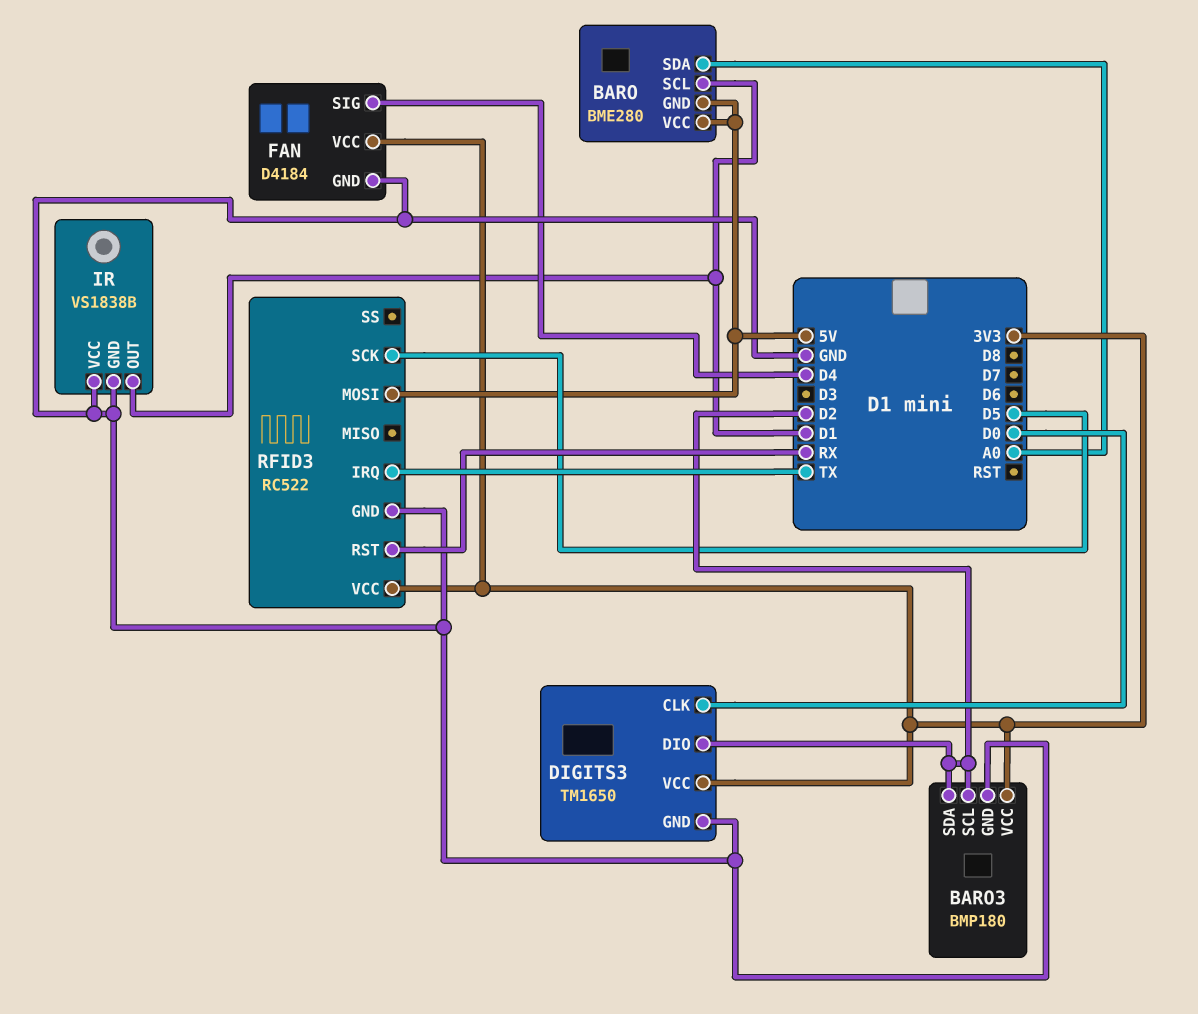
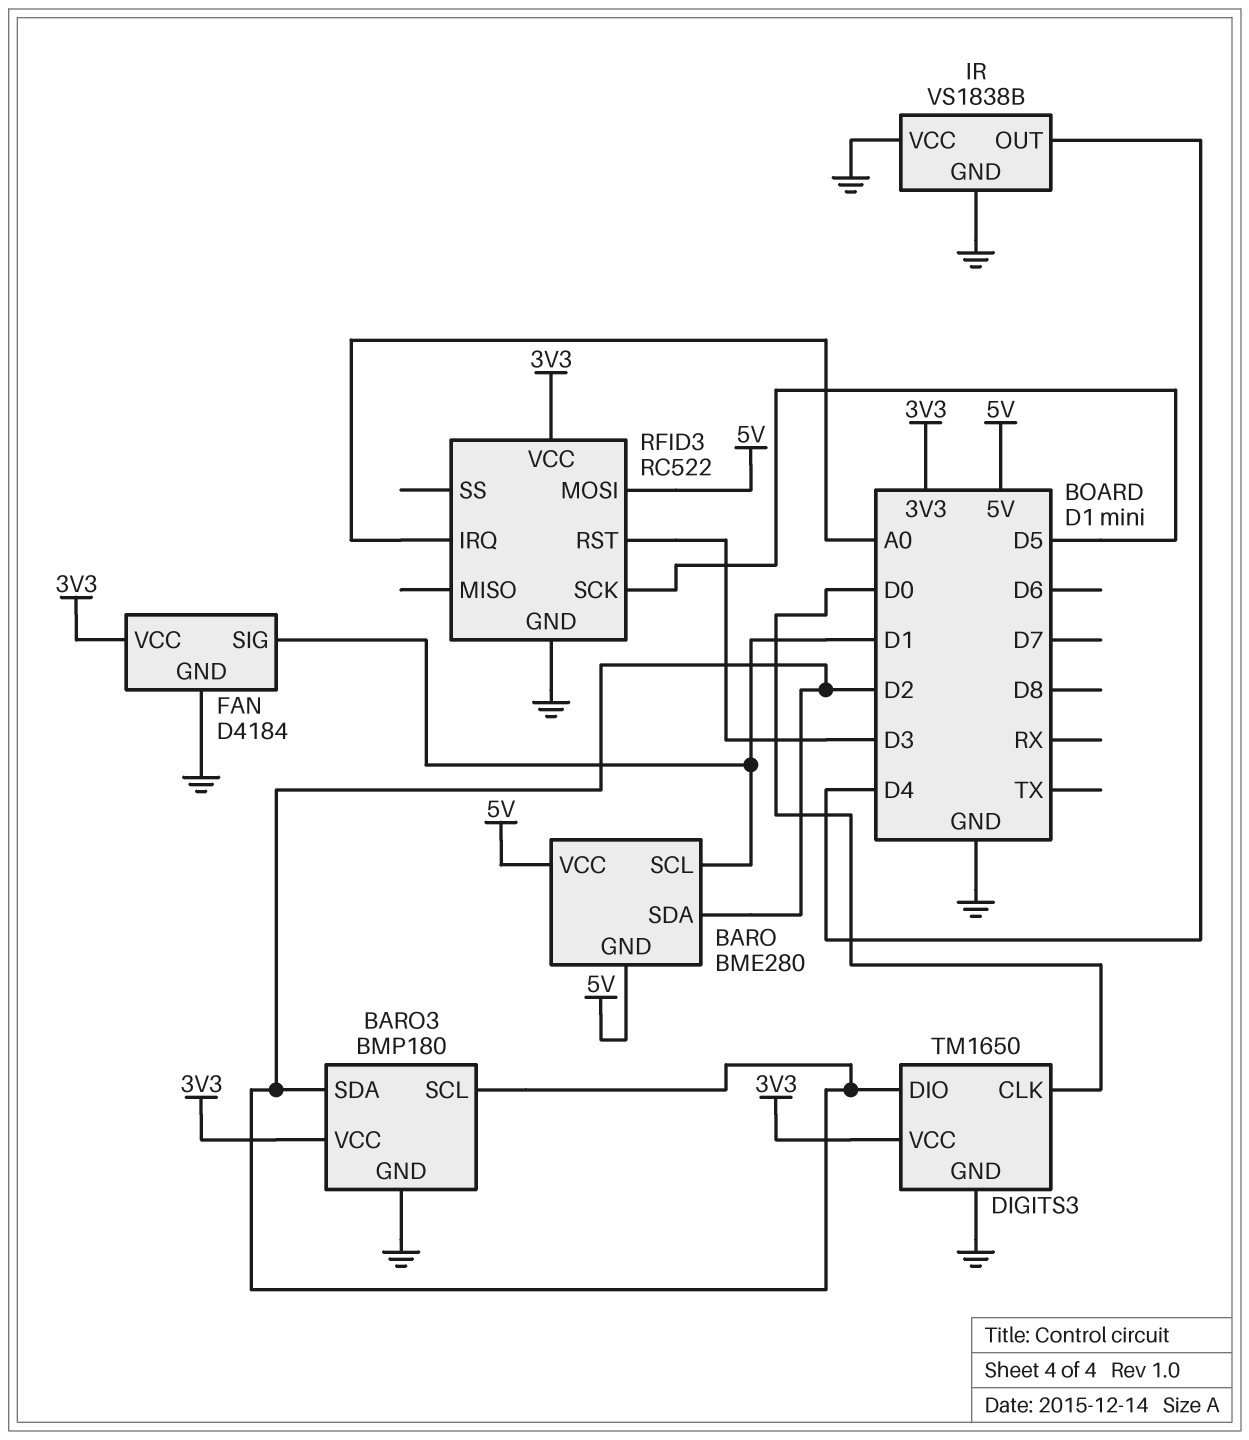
BARO pin SDA: A0 -> D2
FAN pin SIG: D4 -> D1
IR pin OUT: D1 -> D4
RFID3 pin IRQ: TX -> A0
RFID3 pin RST: RX -> D3

